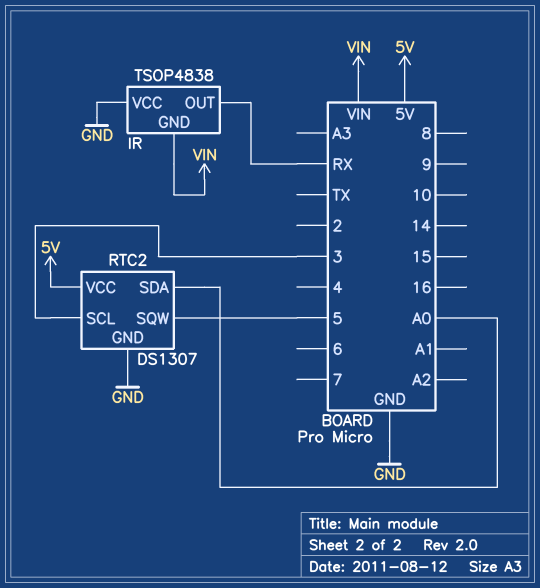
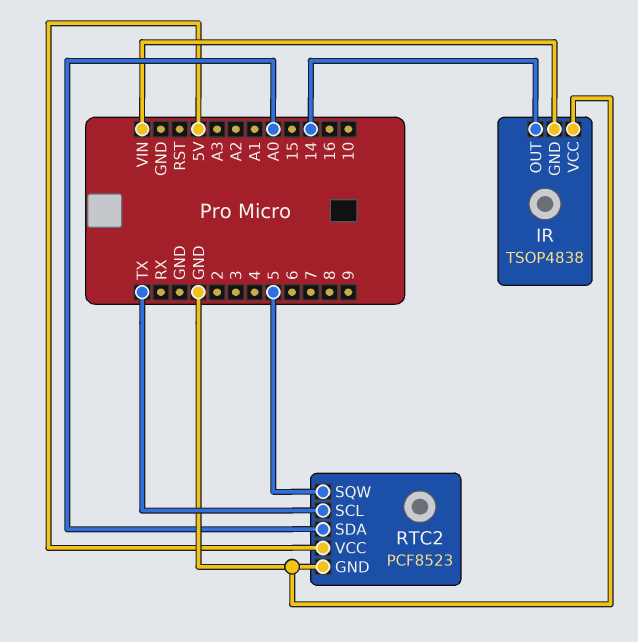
IR pin OUT: RX -> 14
RTC2: DS1307 -> PCF8523
RTC2 pin SCL: 3 -> TX

